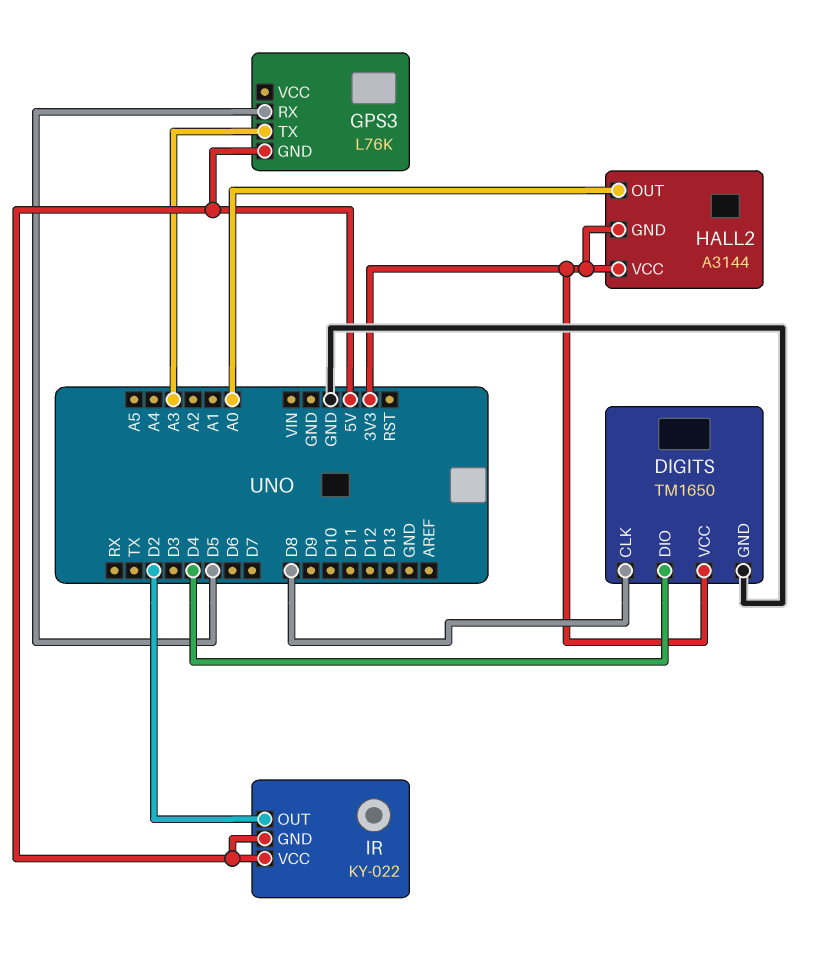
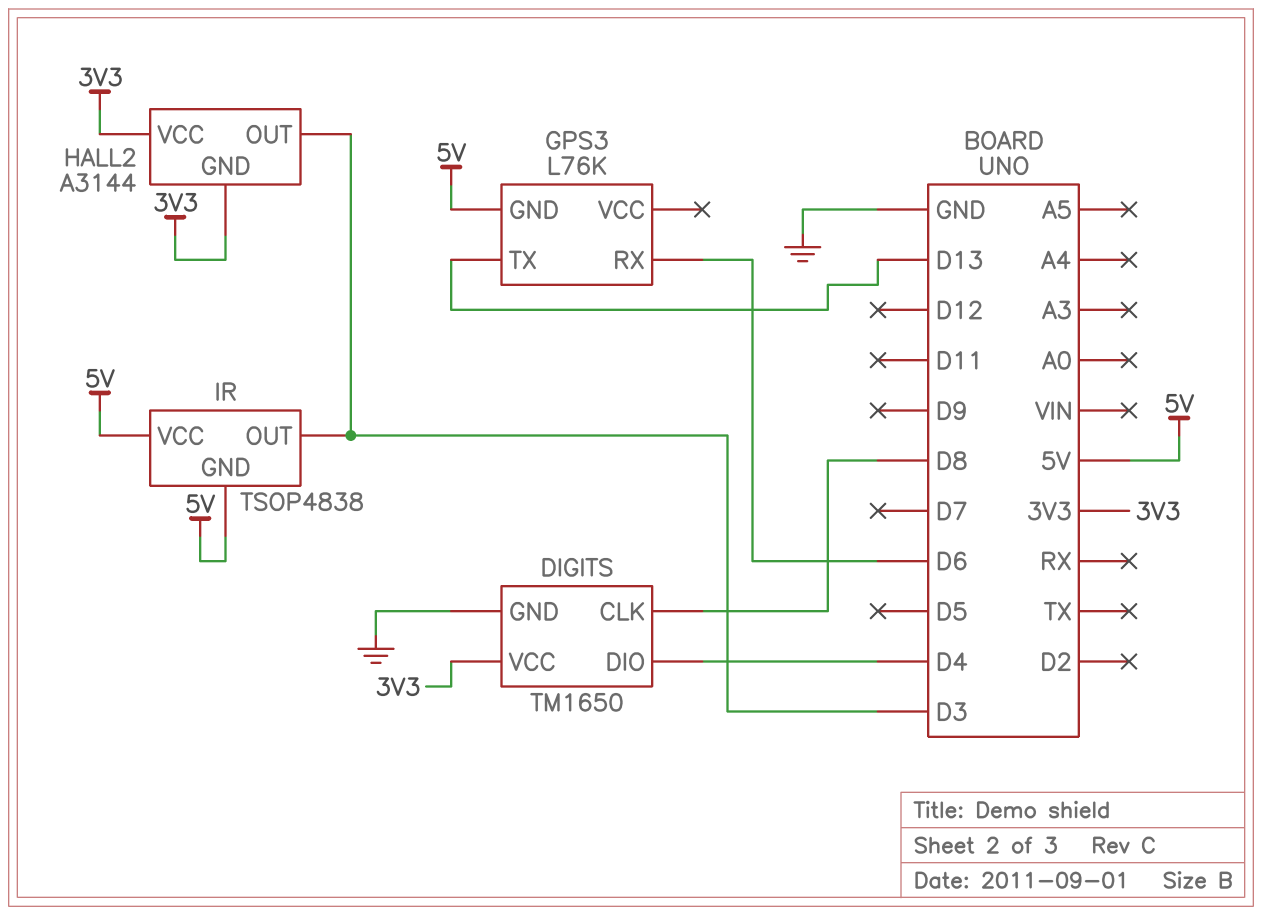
GPS3 pin RX: D5 -> D6
GPS3 pin TX: A3 -> D13
HALL2 pin OUT: A0 -> D3
IR: KY-022 -> TSOP4838
IR pin OUT: D2 -> D3

